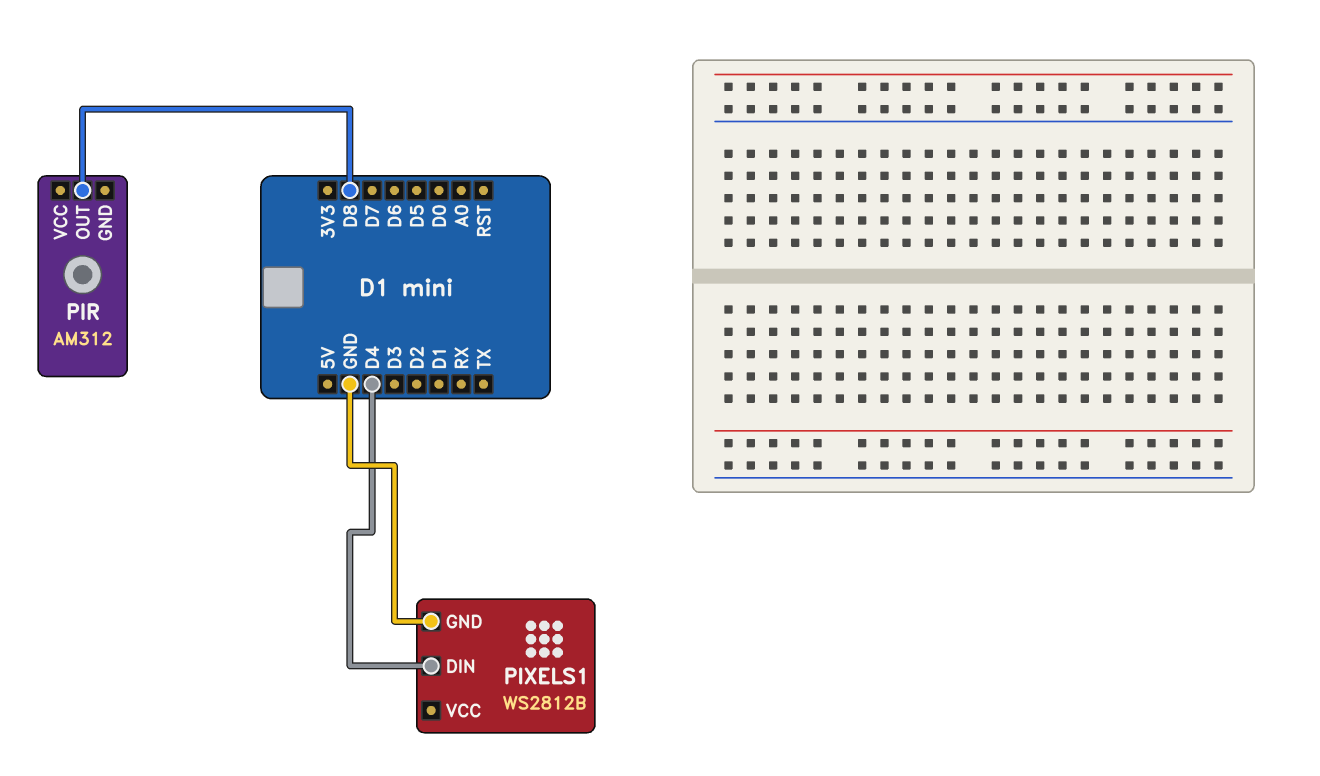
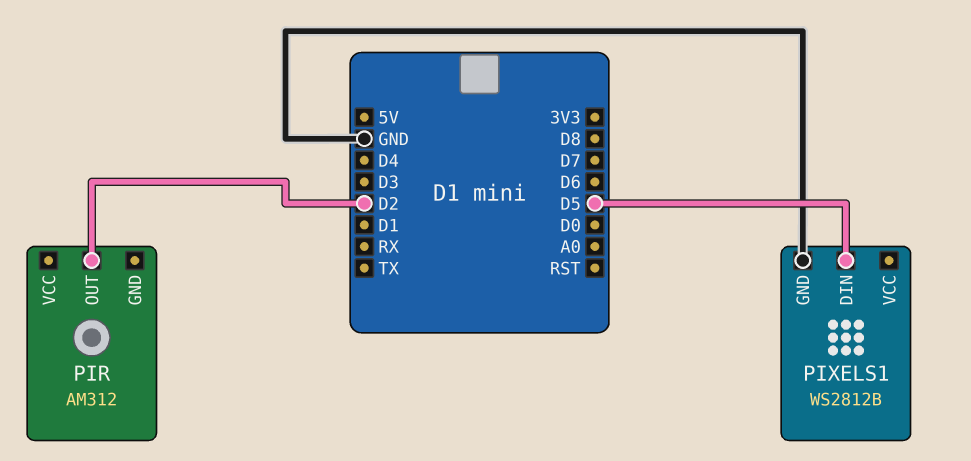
PIR pin OUT: D8 -> D2
PIXELS1 pin DIN: D4 -> D5

